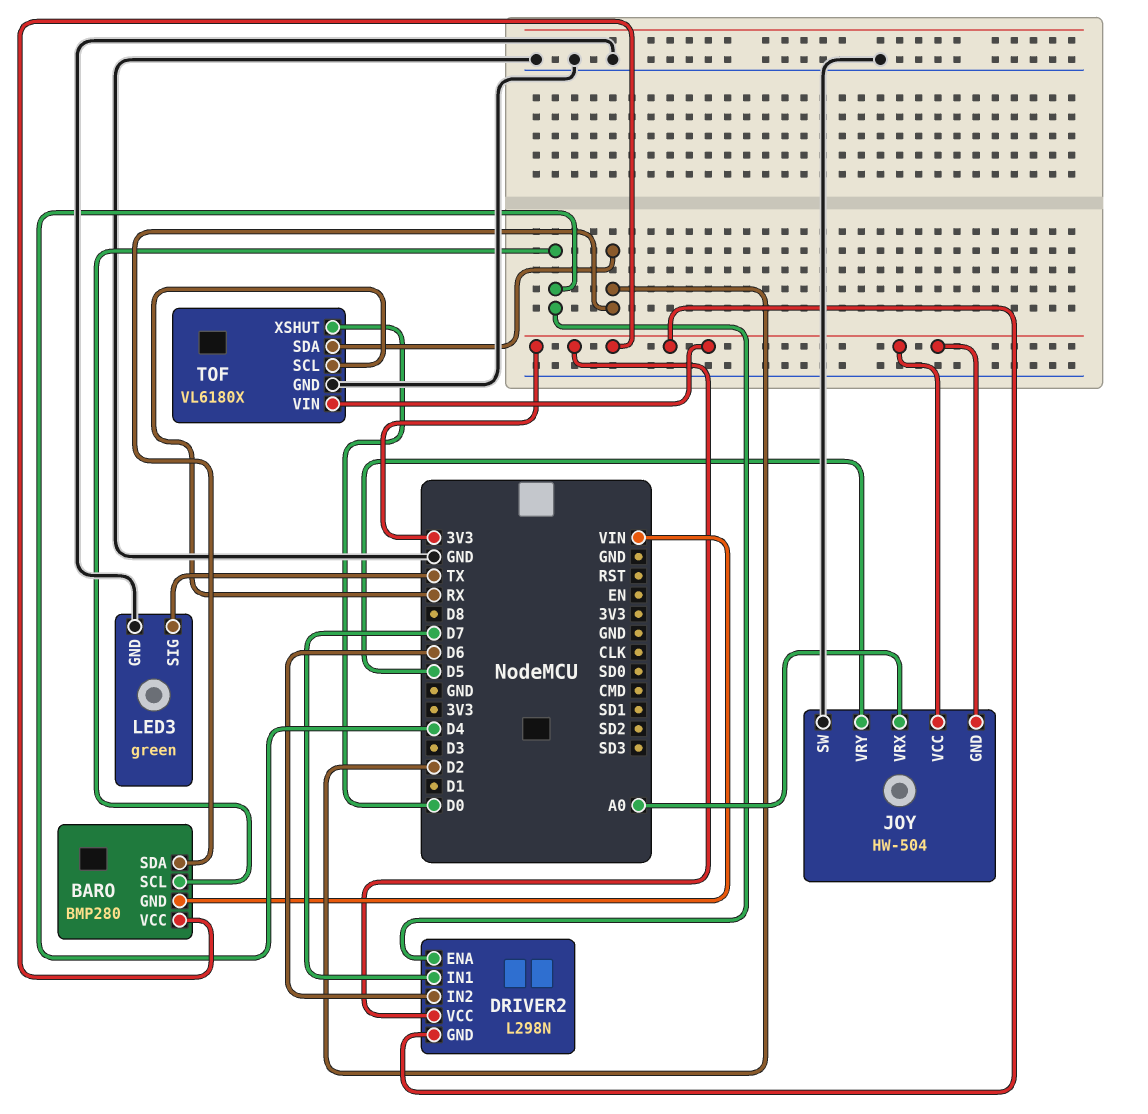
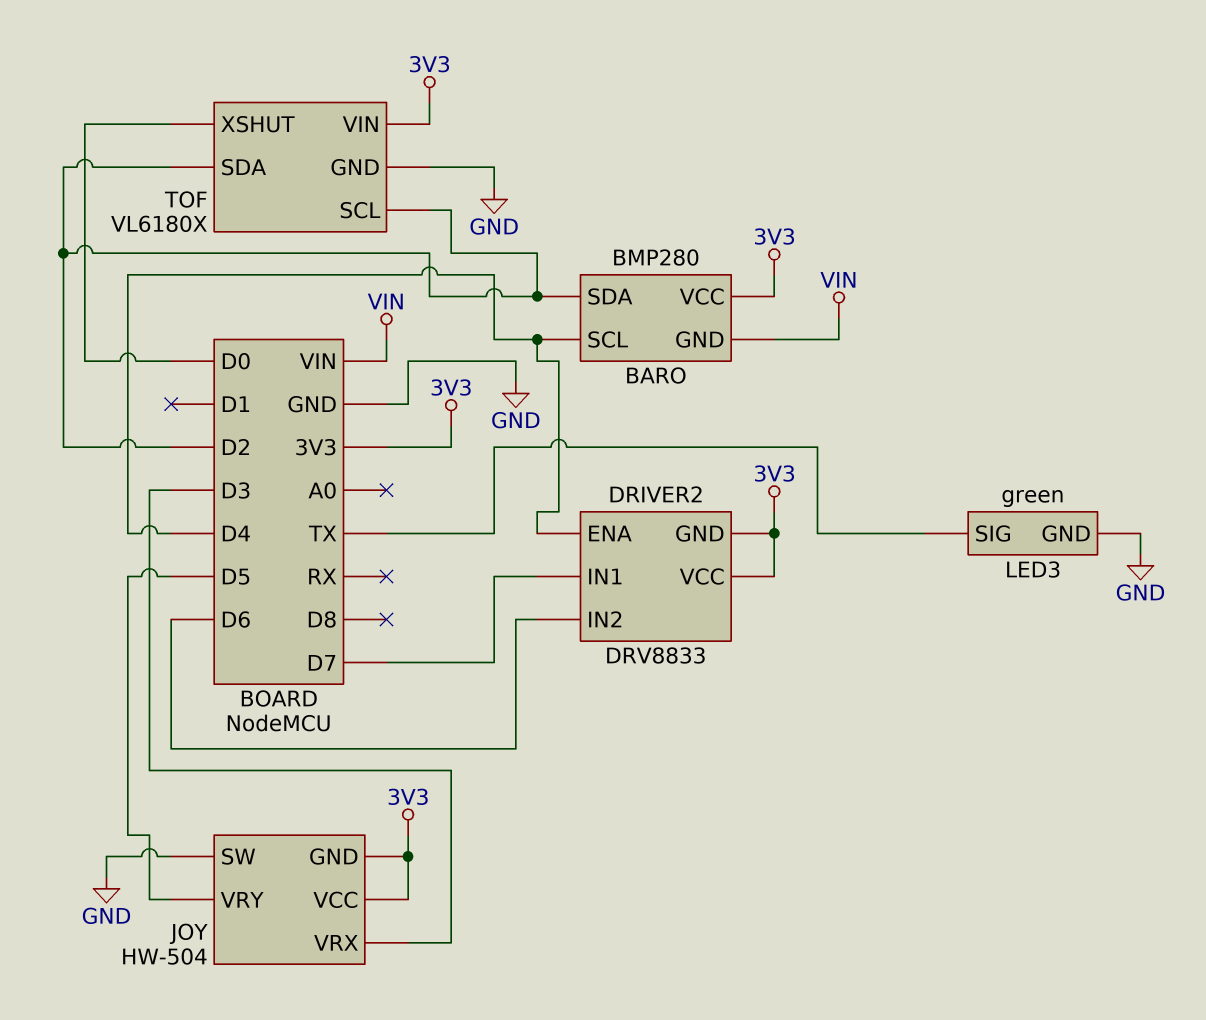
DRIVER2: L298N -> DRV8833
JOY pin VRX: A0 -> D3
TOF pin SCL: RX -> D2

